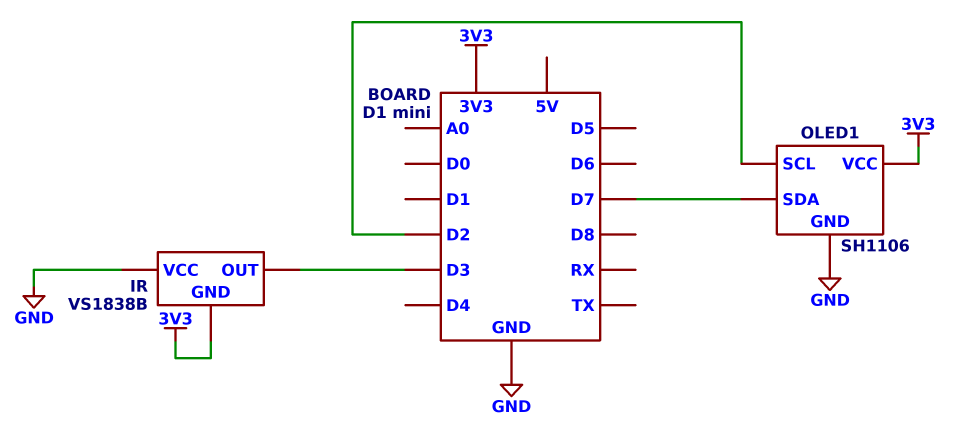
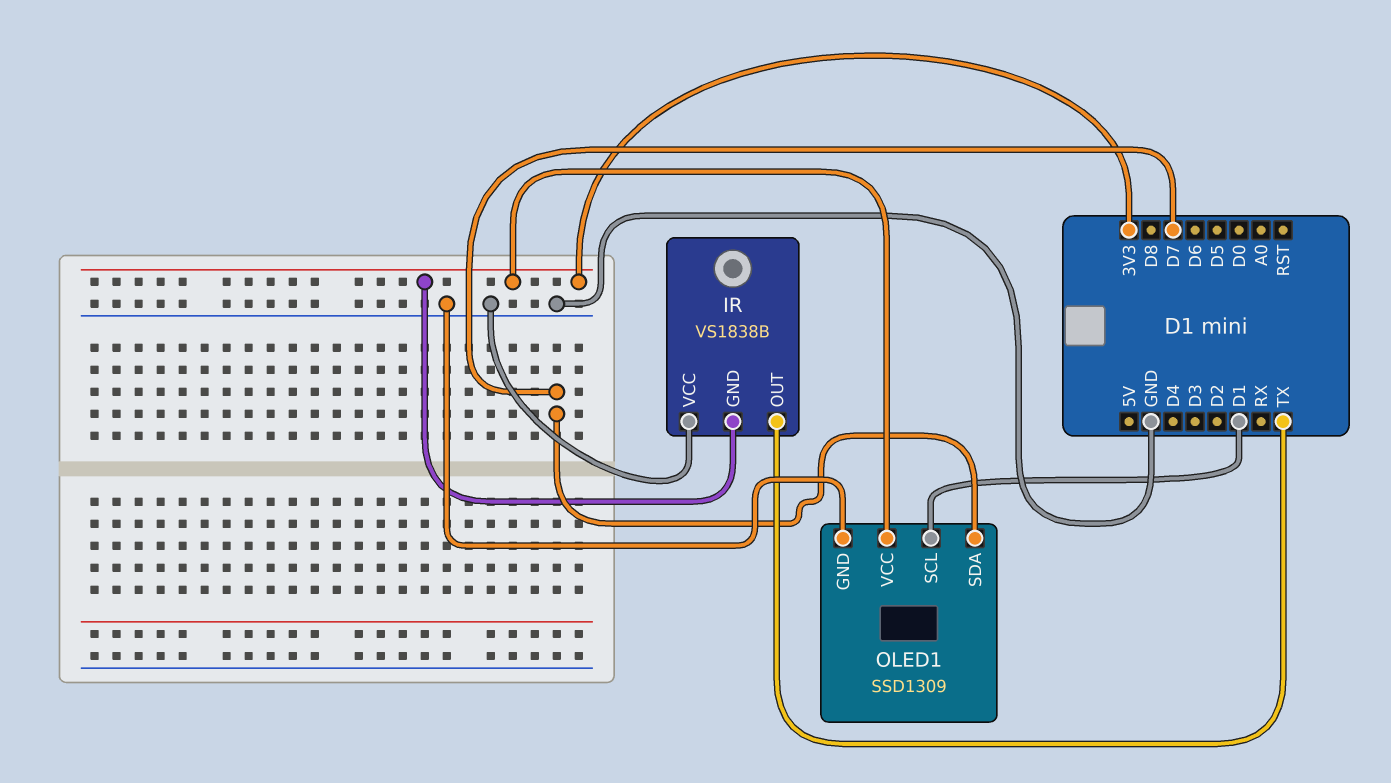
IR pin OUT: D3 -> TX
OLED1: SH1106 -> SSD1309
OLED1 pin SCL: D2 -> D1

